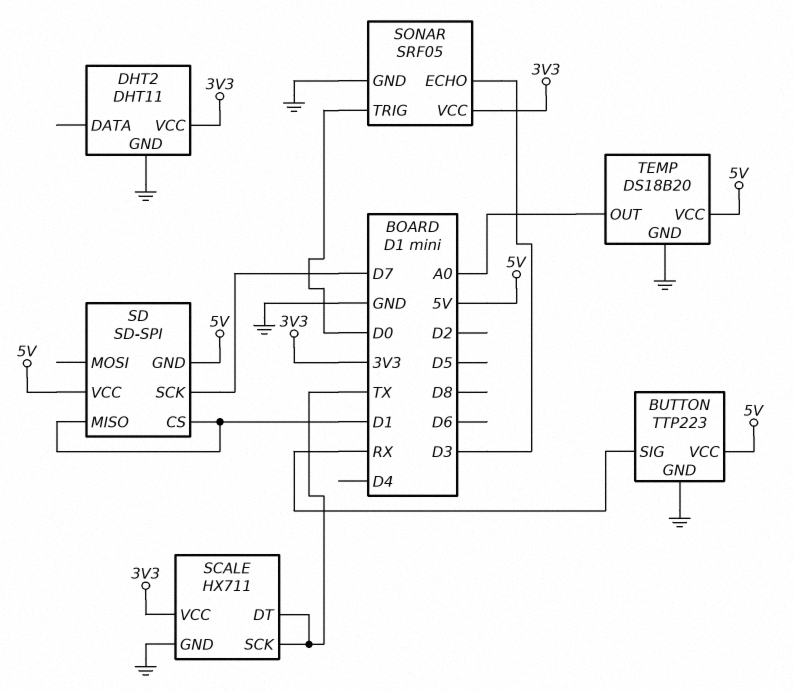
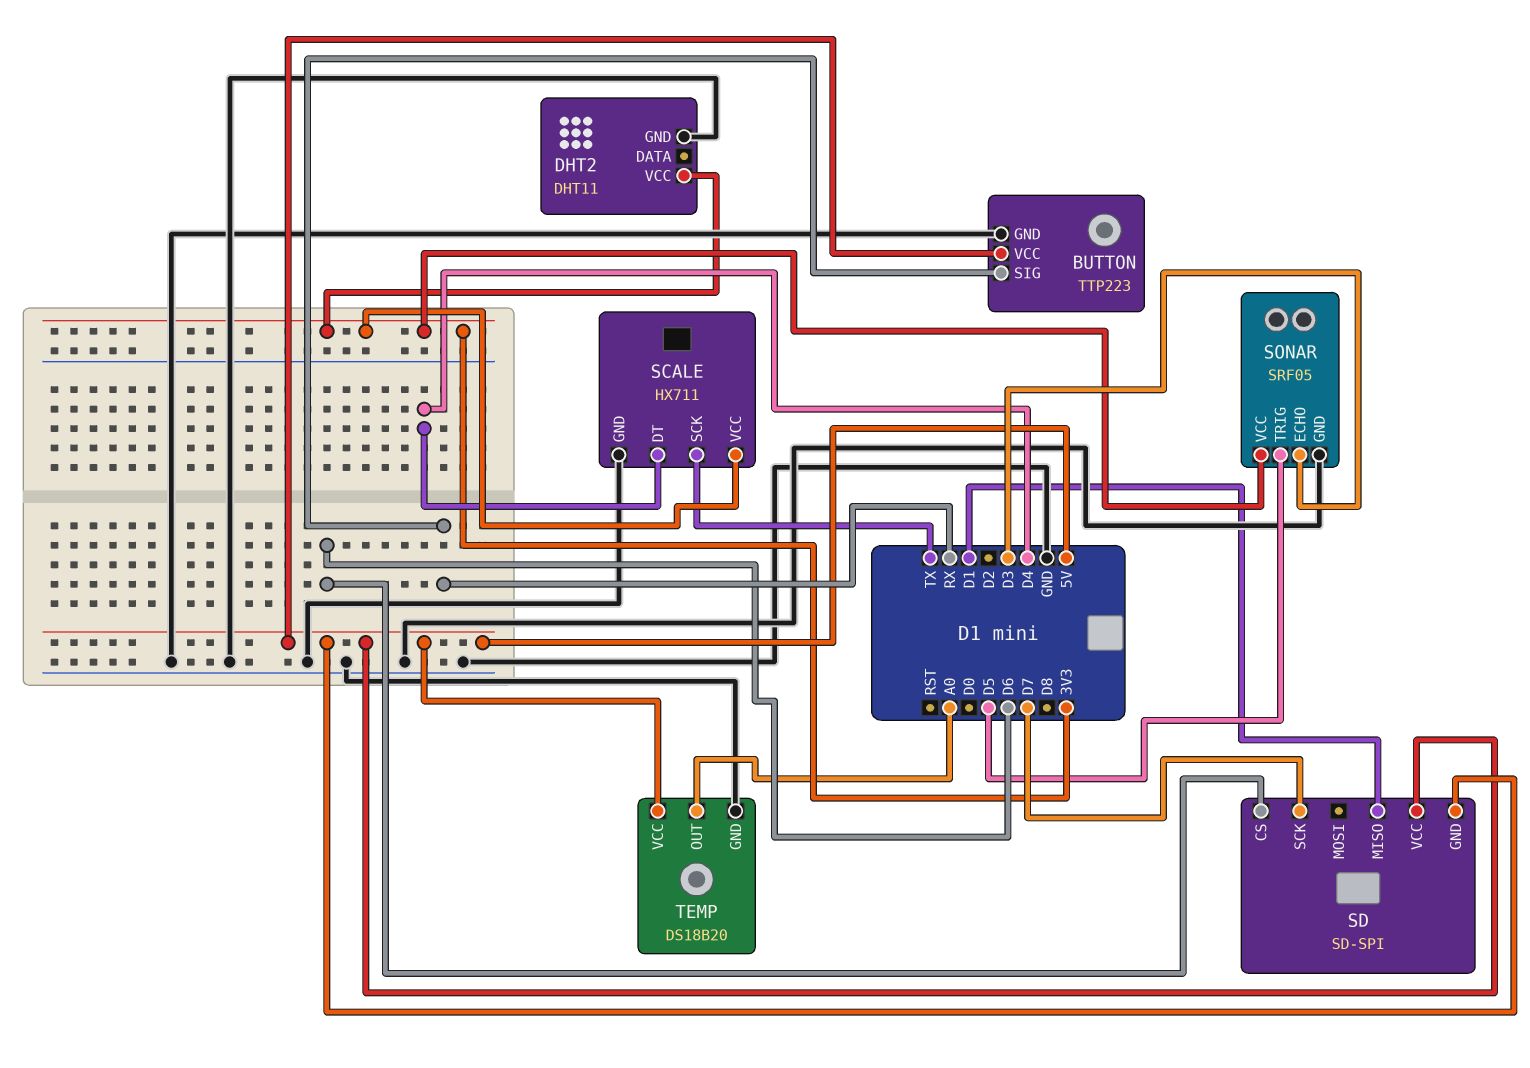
SCALE pin DT: TX -> D4
SD pin CS: D1 -> D6
SONAR pin TRIG: D0 -> D5

